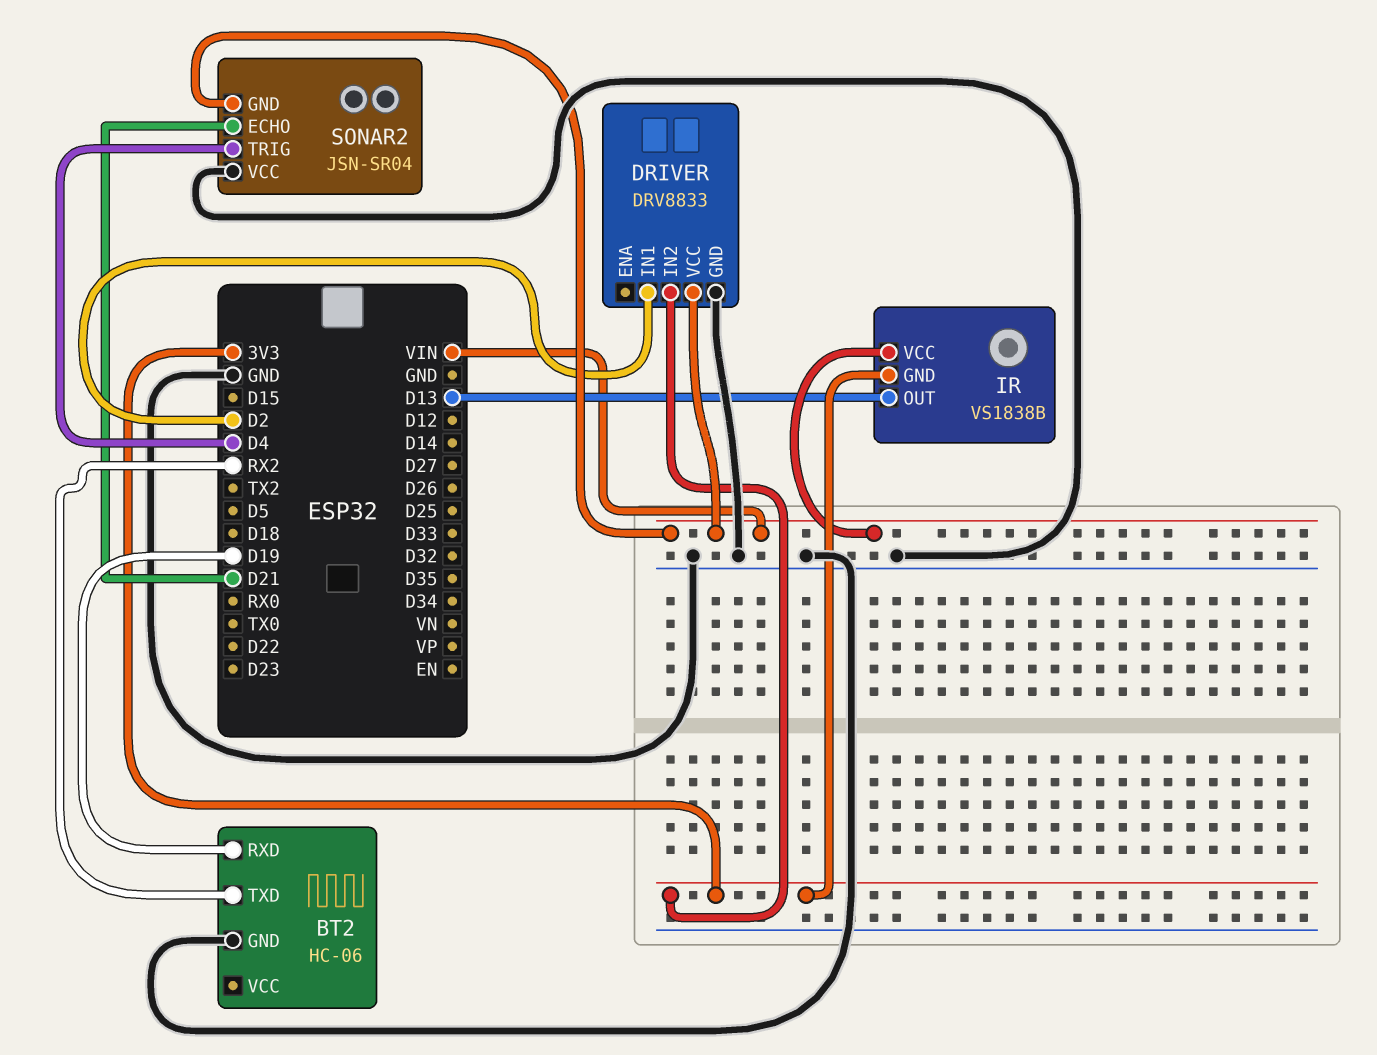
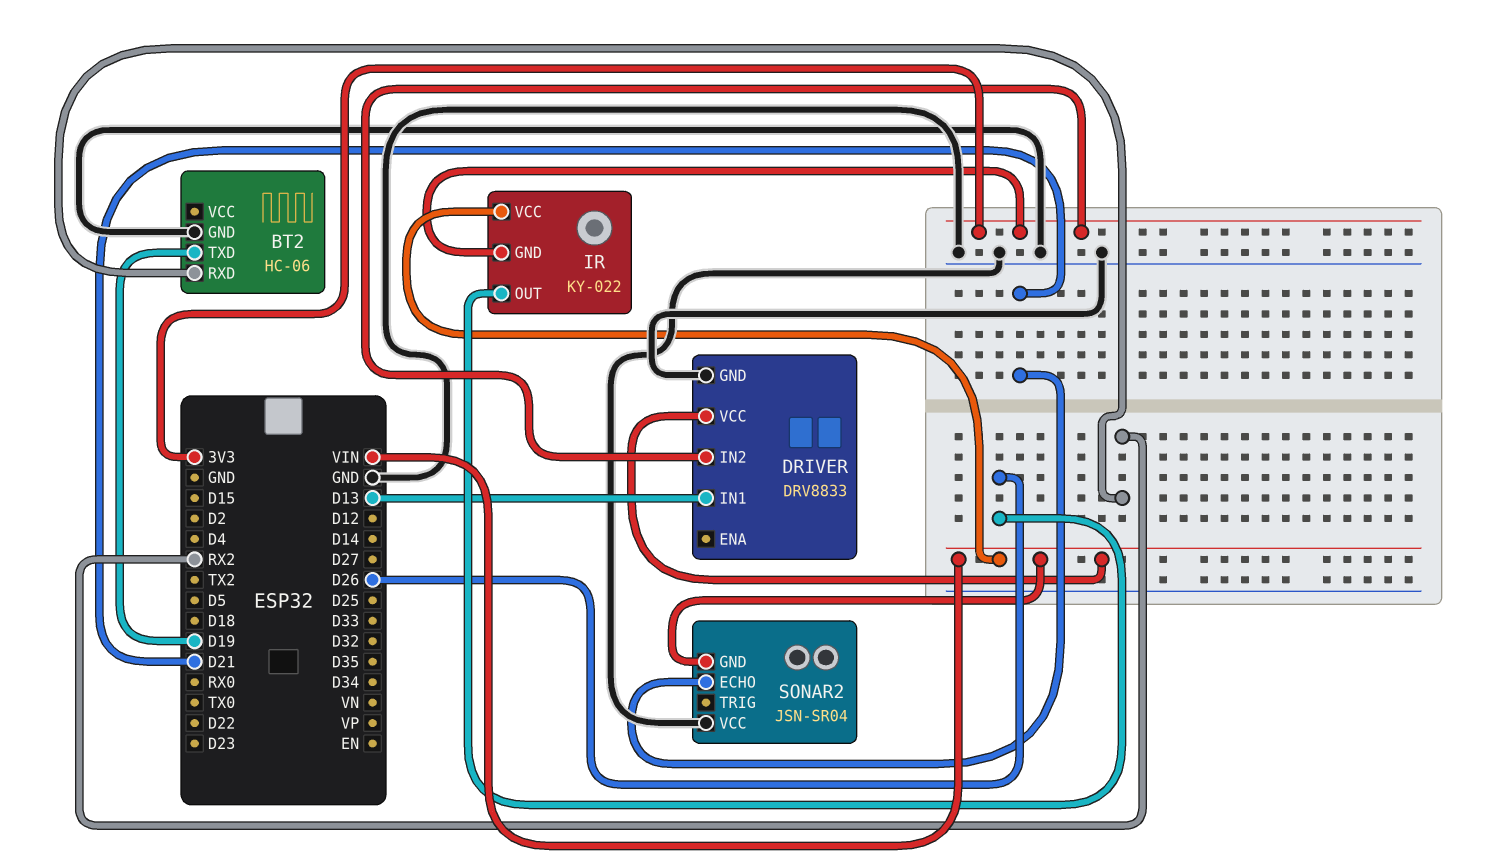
BT2 pin RXD: D19 -> RX2
BT2 pin TXD: RX2 -> D19
DRIVER pin IN1: D2 -> D13
IR: VS1838B -> KY-022
IR pin OUT: D13 -> D26
SONAR2 pin TRIG: D4 -> none

